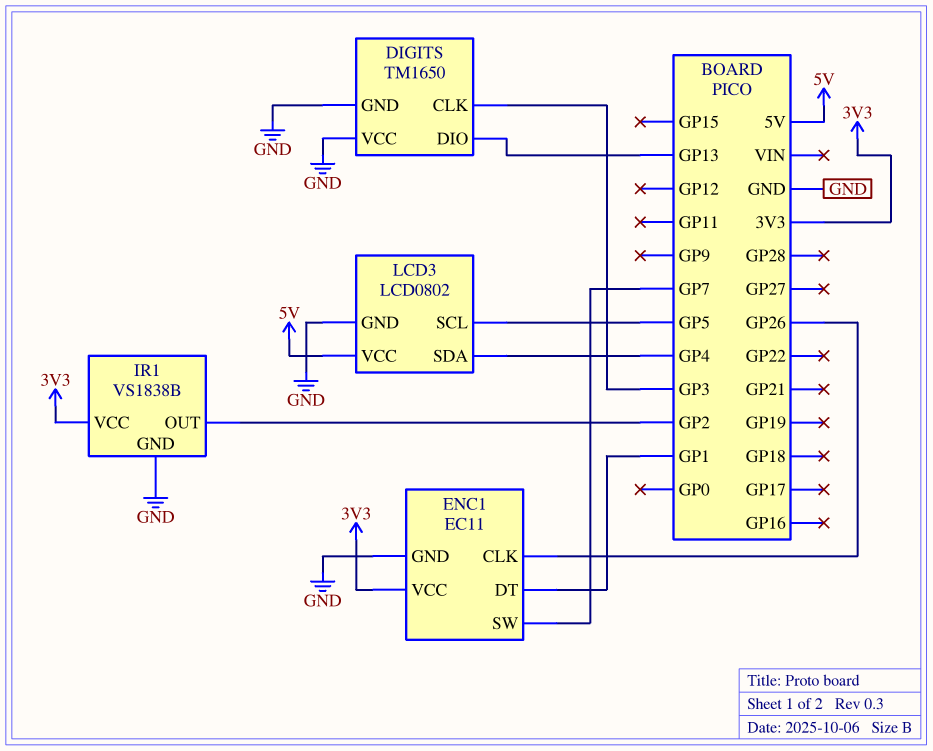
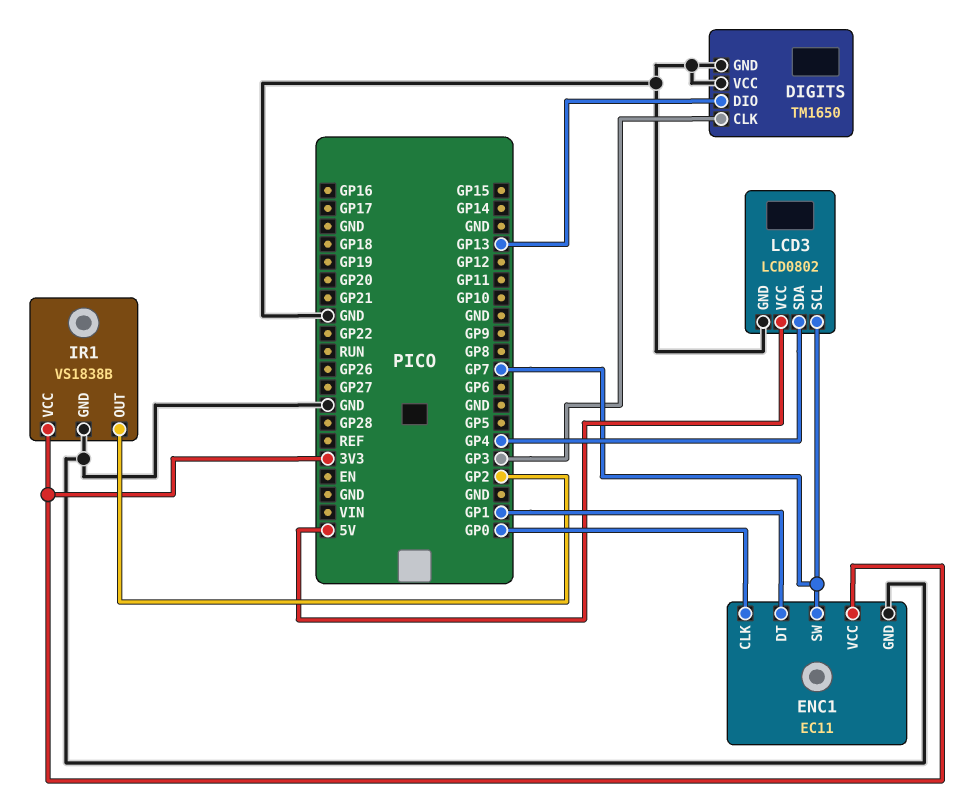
ENC1 pin CLK: GP26 -> GP0
LCD3 pin SCL: GP5 -> GP7

